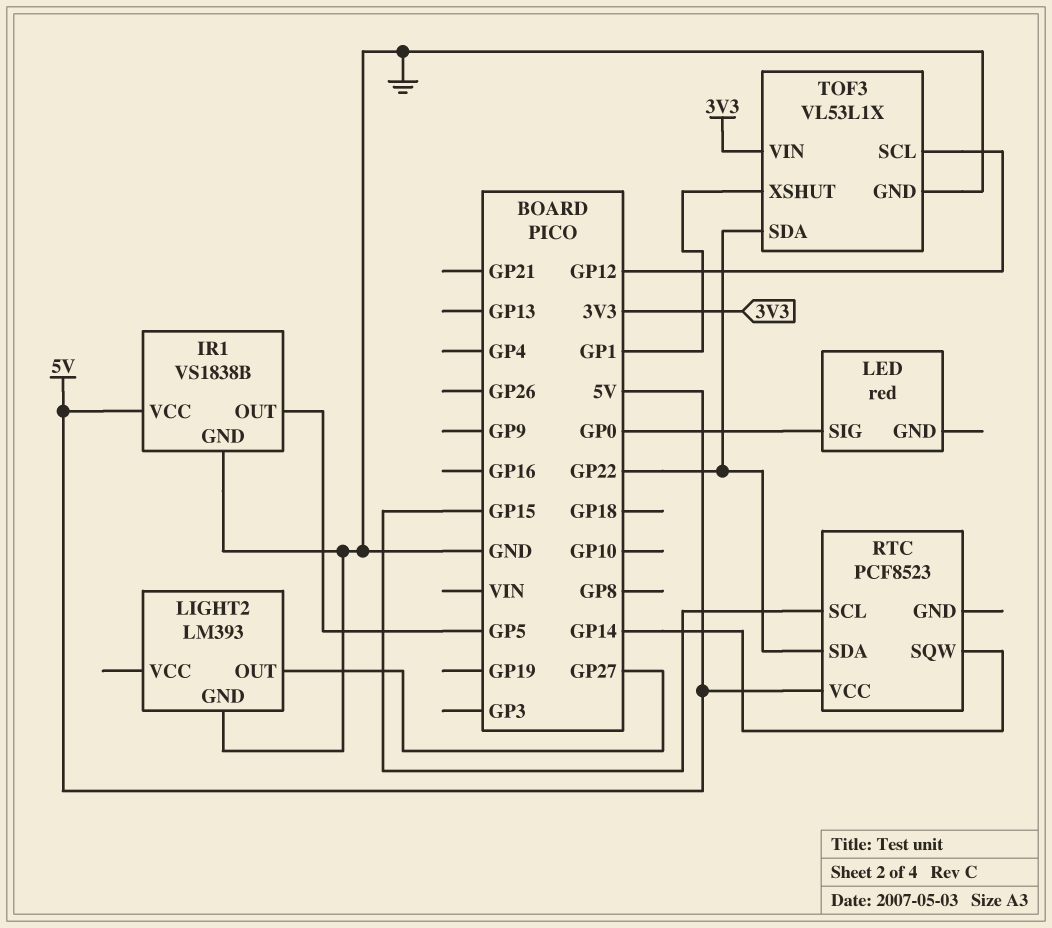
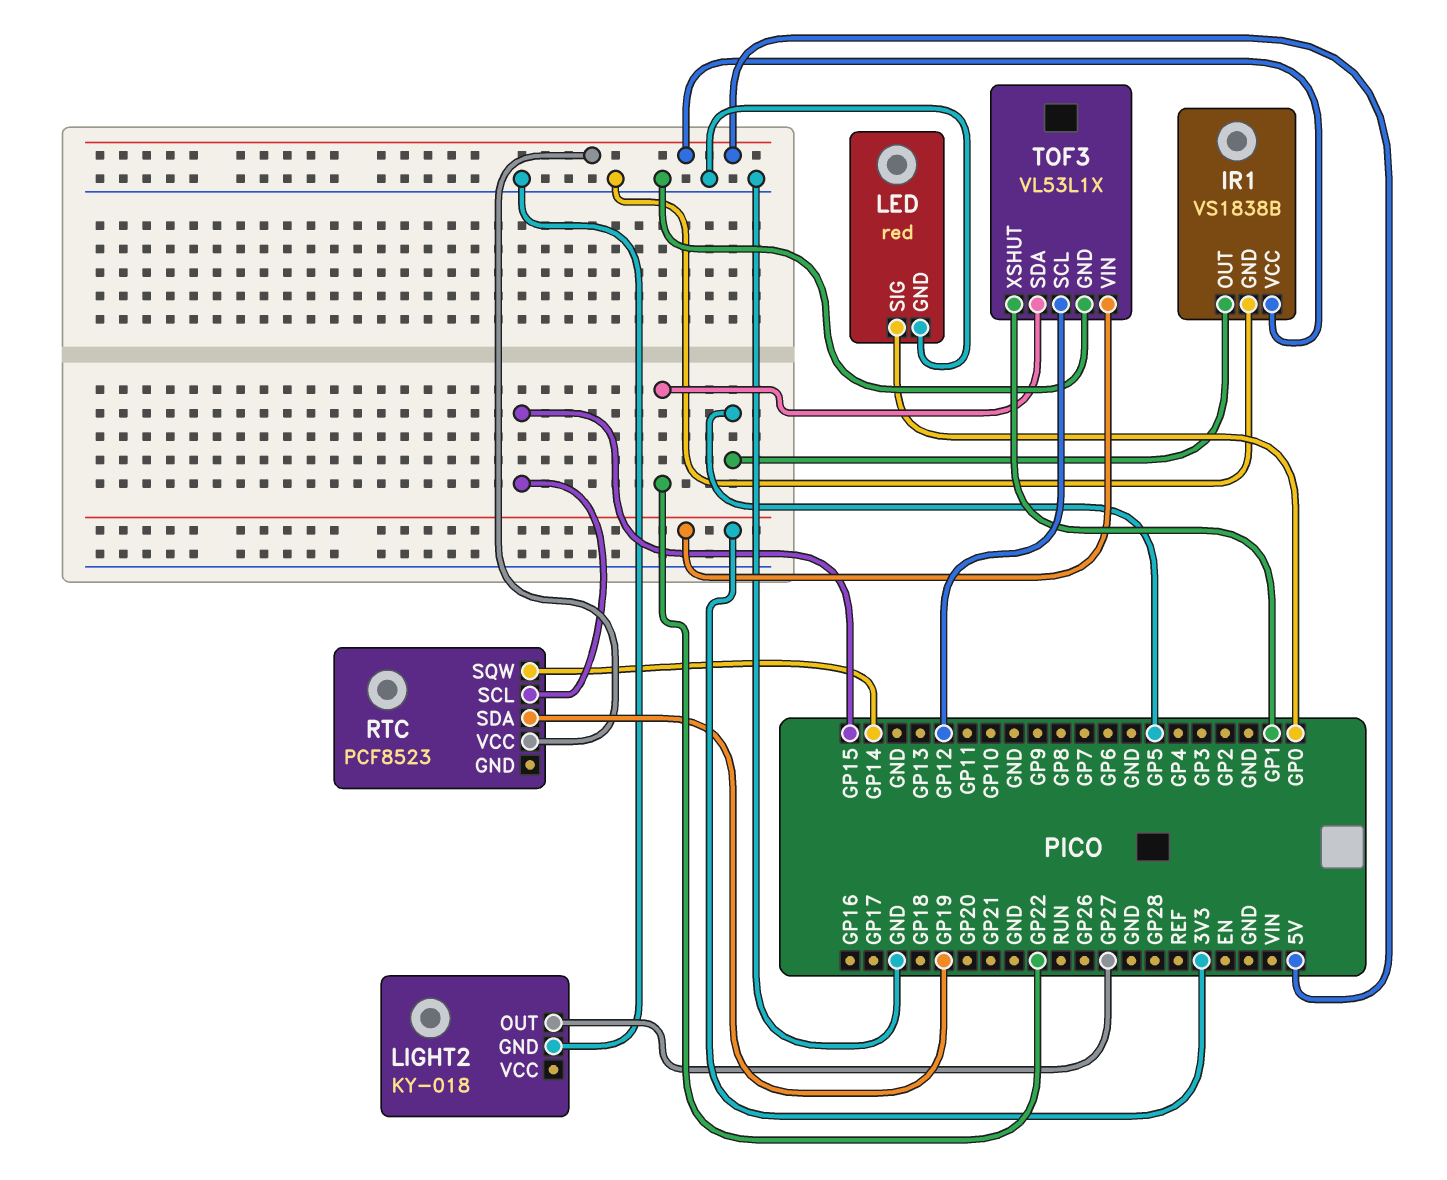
LED pin GND: none -> GND
LIGHT2: LM393 -> KY-018
RTC pin SDA: GP22 -> GP19

